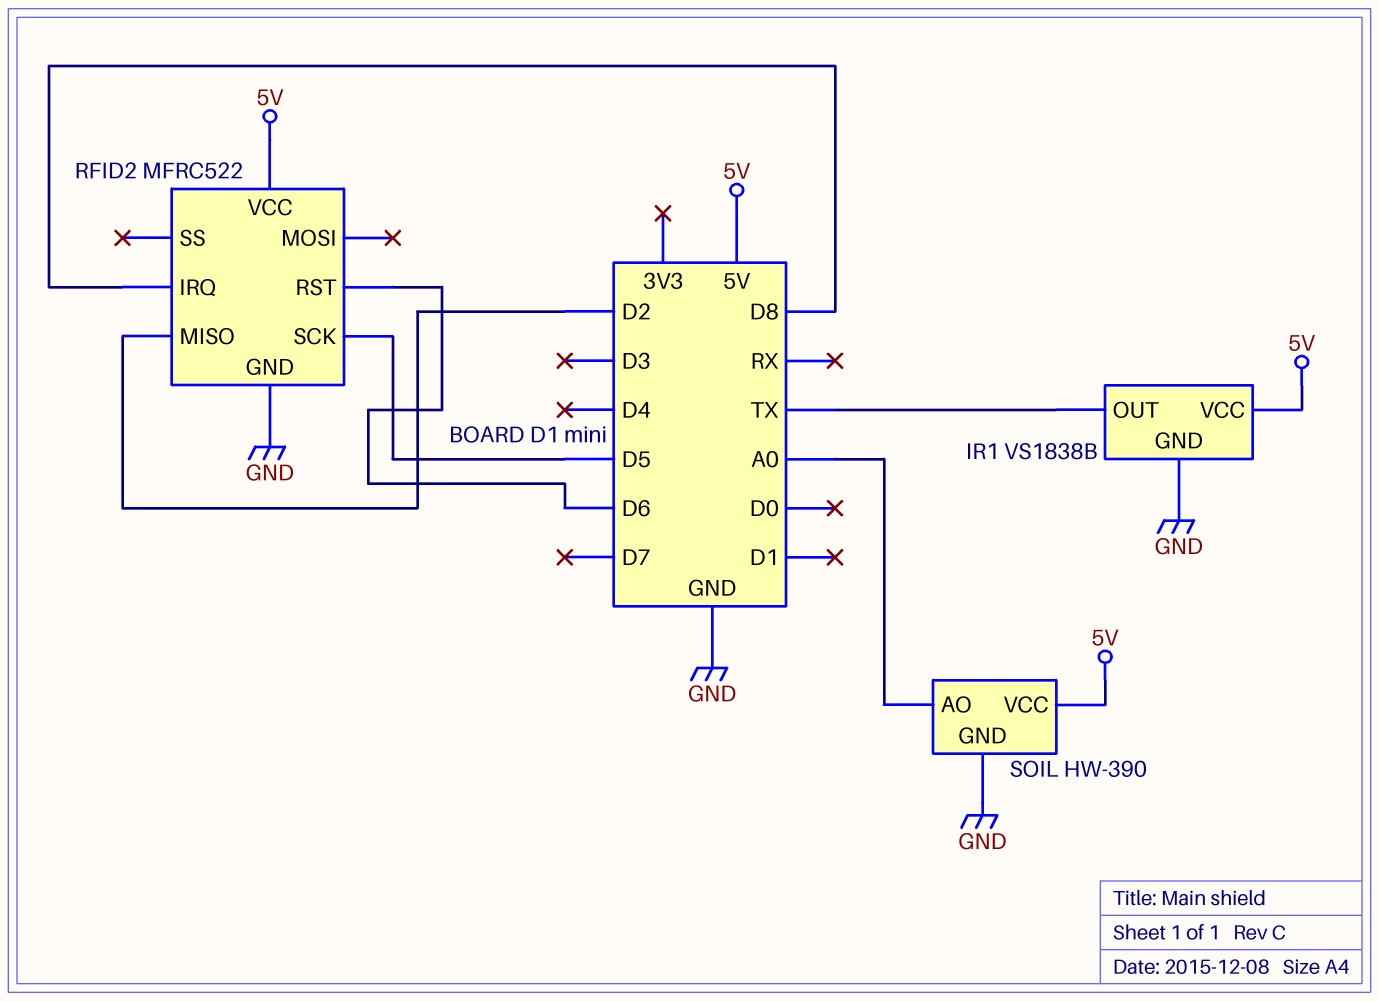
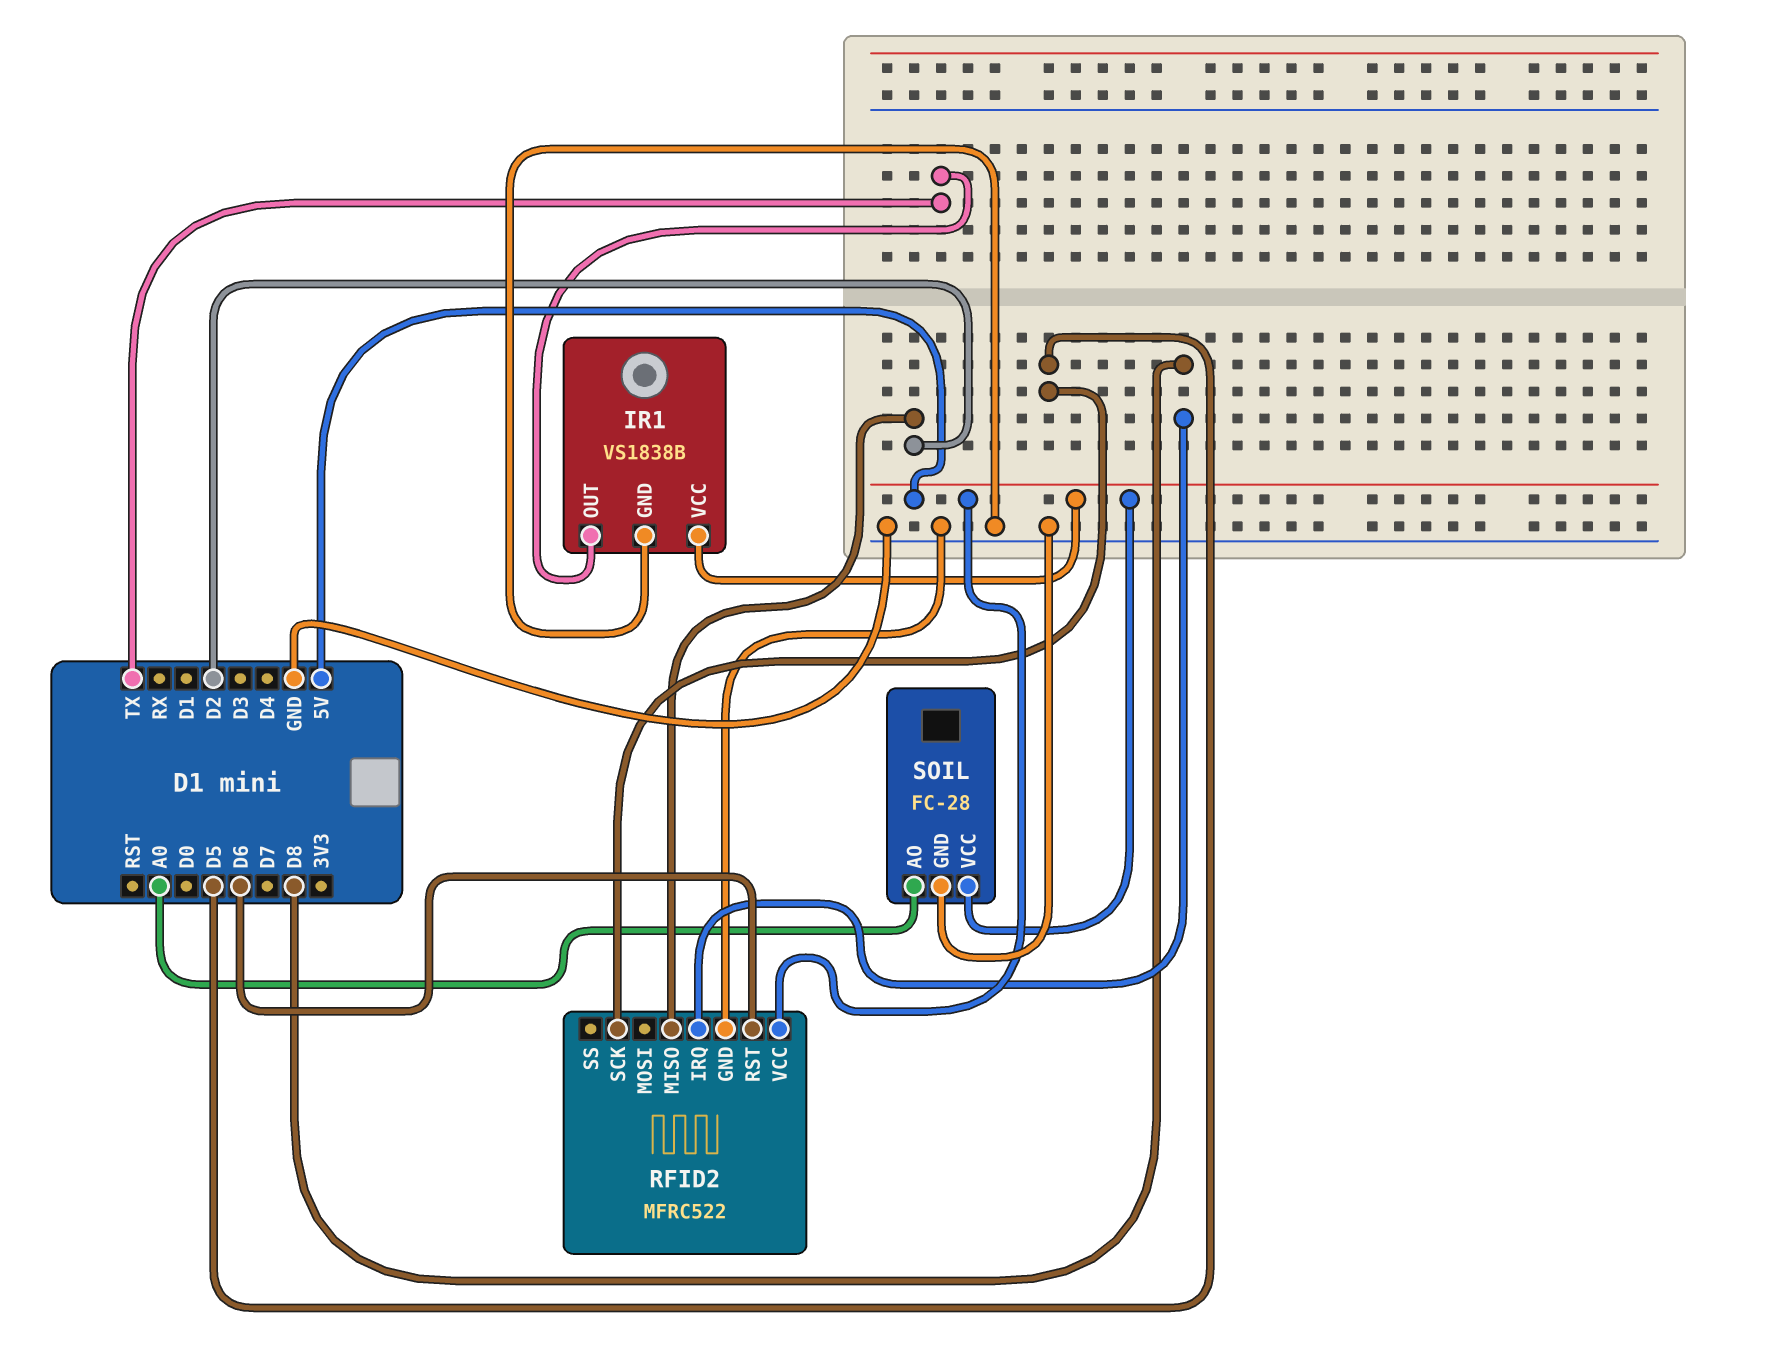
SOIL: HW-390 -> FC-28

